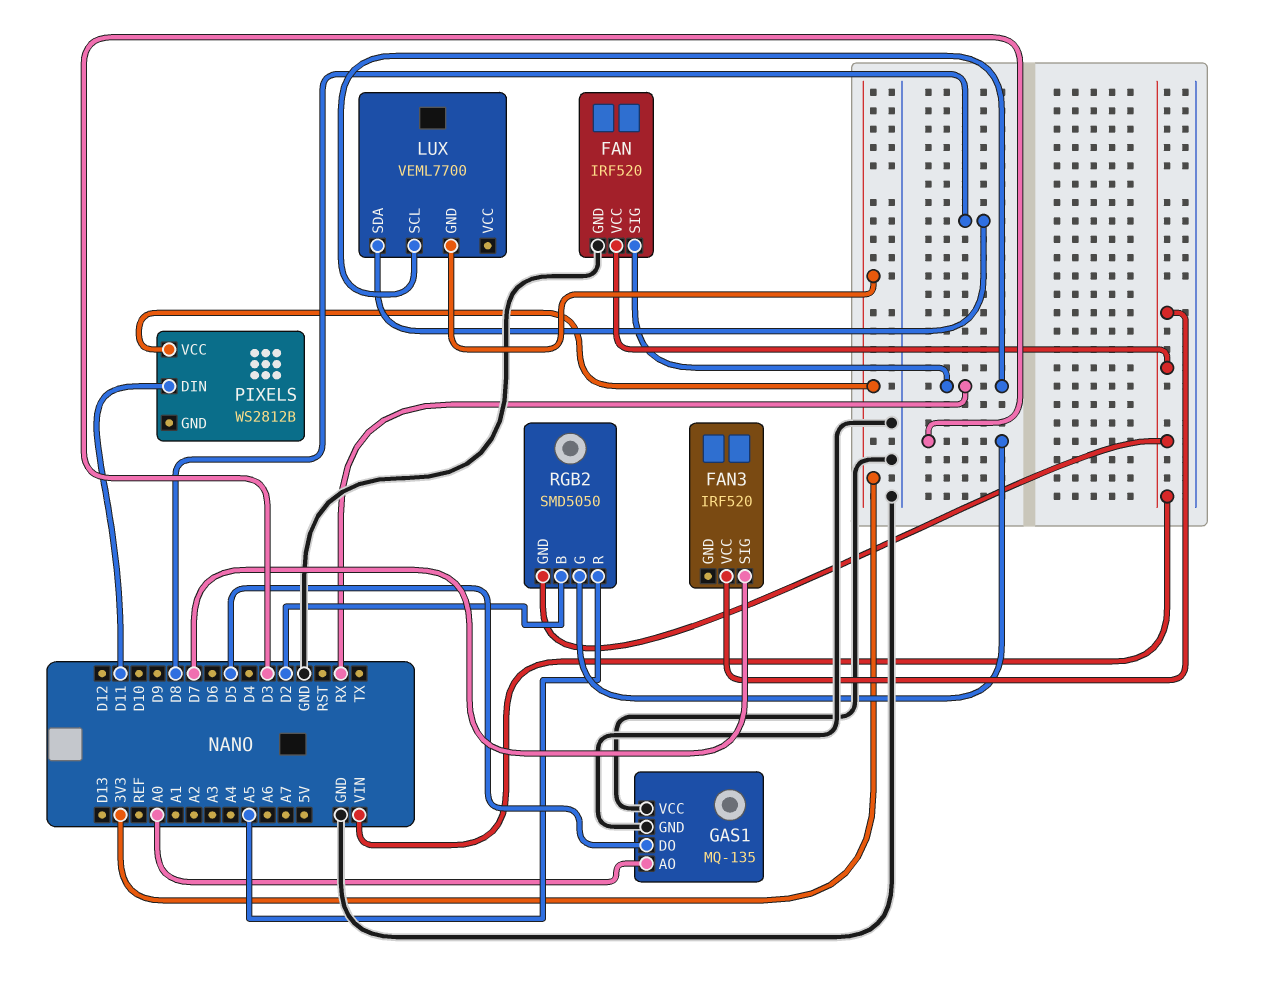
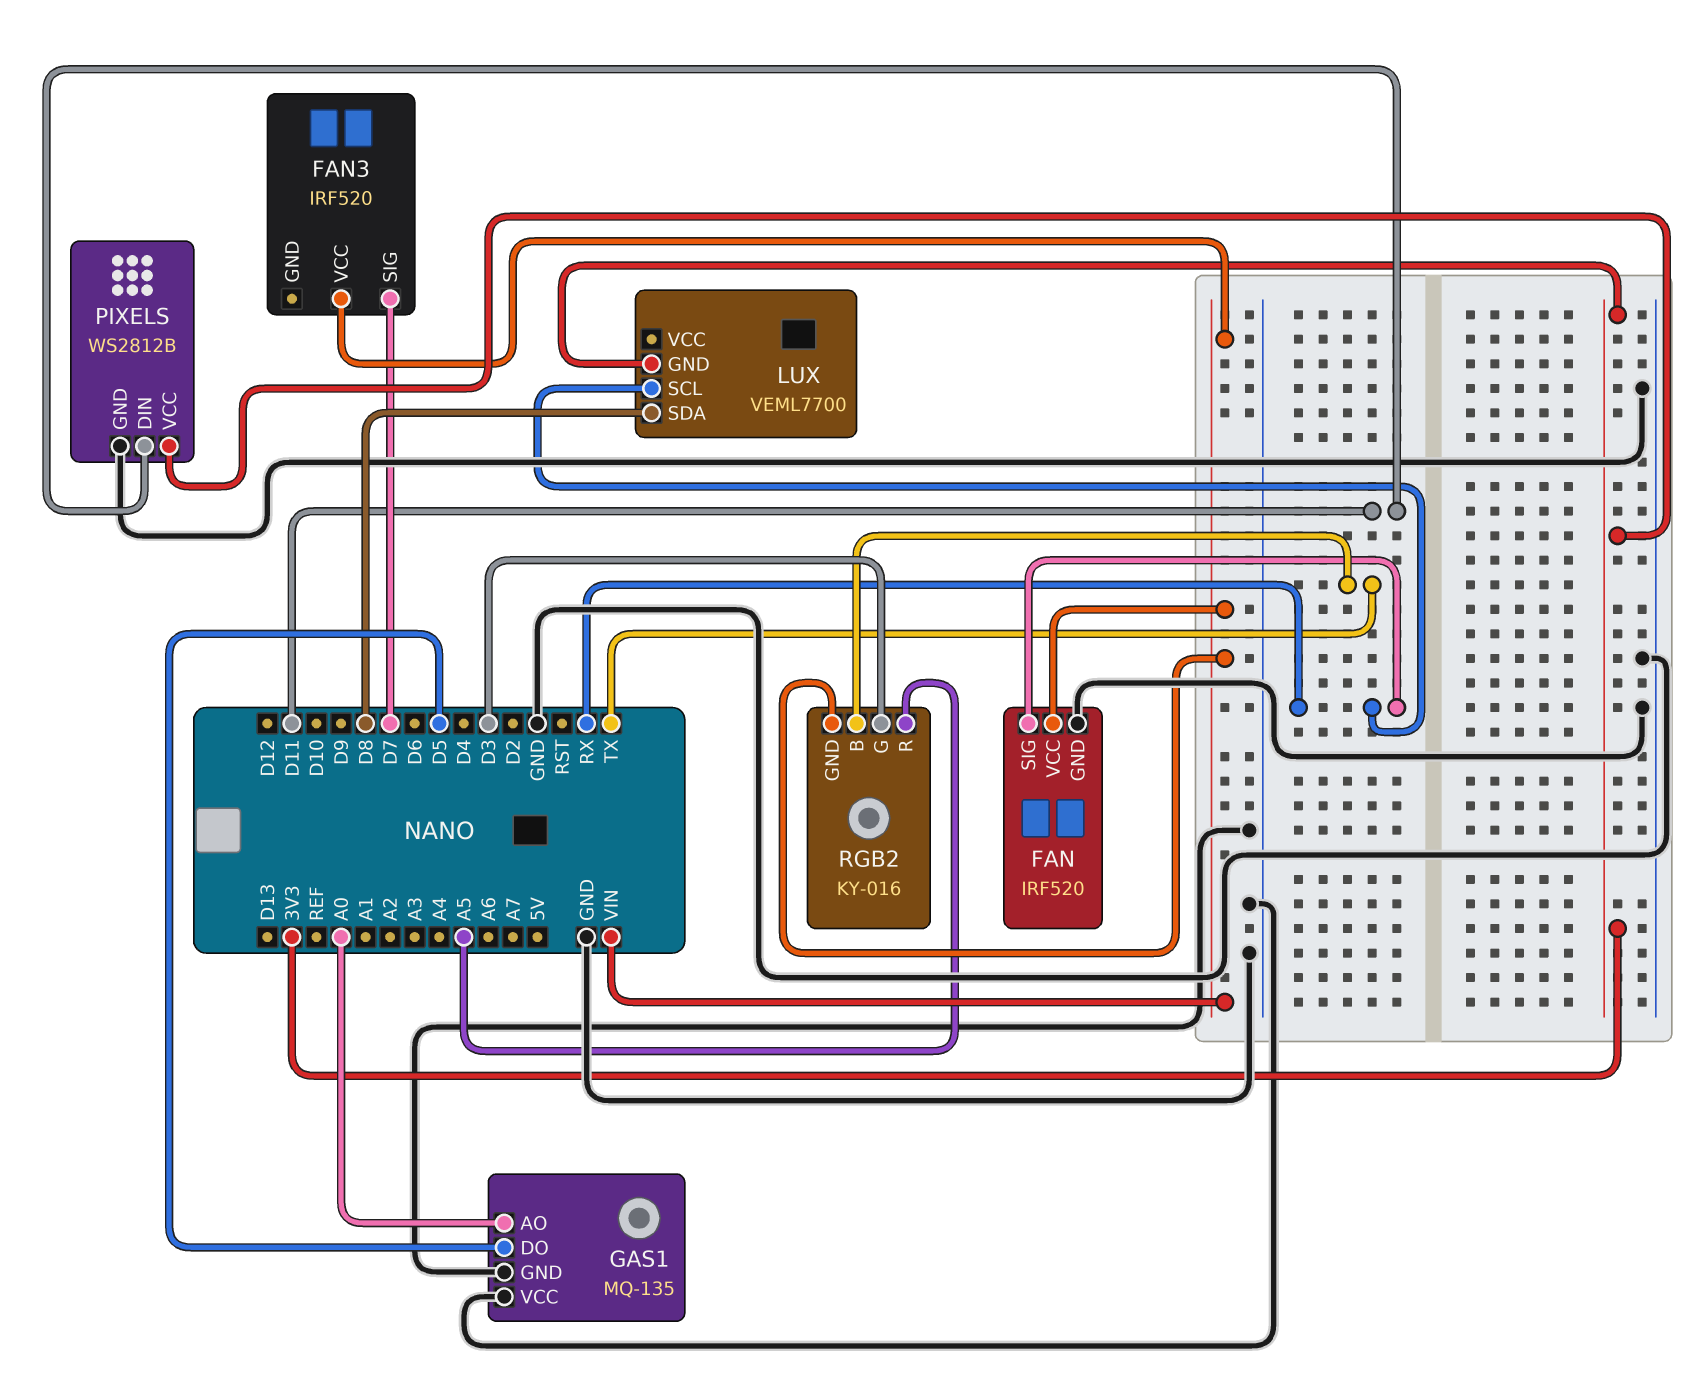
PIXELS pin GND: none -> GND
RGB2: SMD5050 -> KY-016
RGB2 pin B: D2 -> TX

